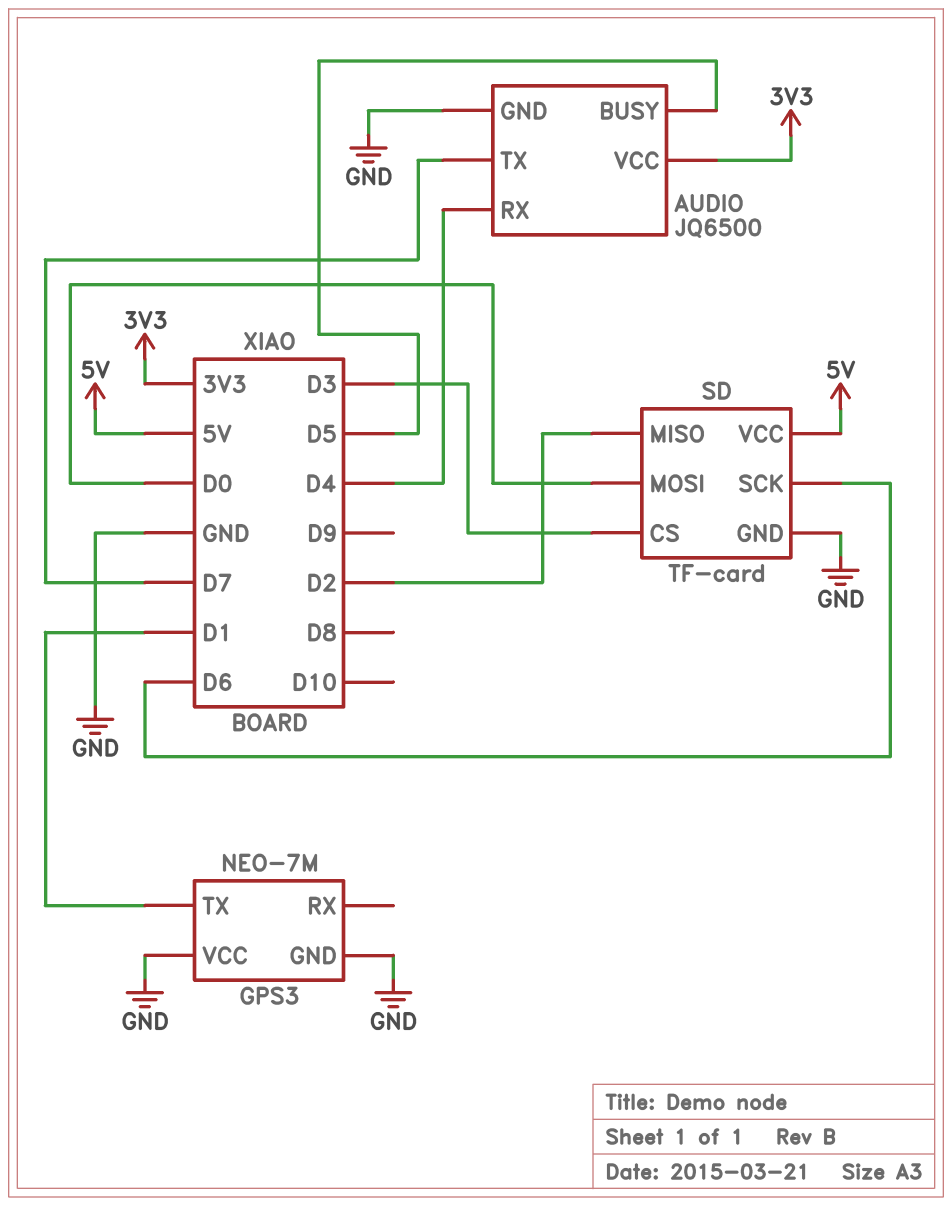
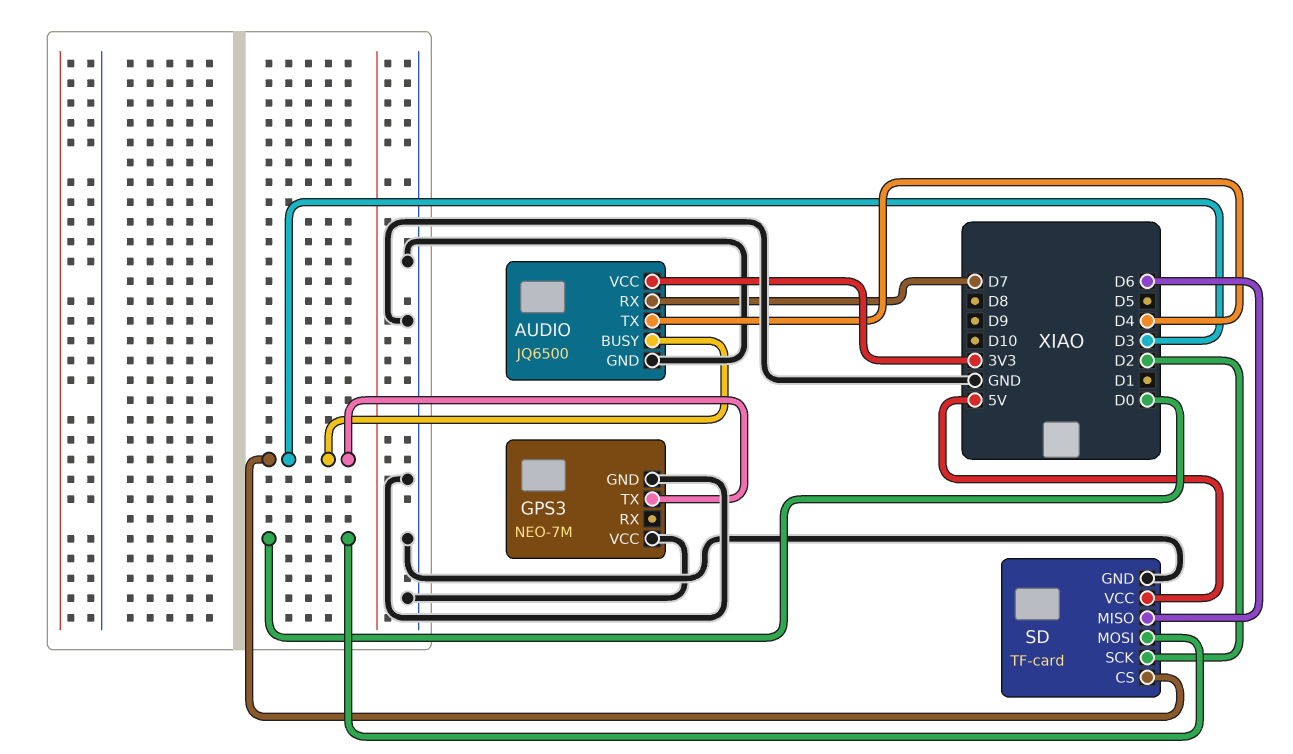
AUDIO pin BUSY: D5 -> D3
AUDIO pin RX: D4 -> D7
AUDIO pin TX: D7 -> D4
GPS3 pin TX: D1 -> D3
SD pin MISO: D2 -> D6
SD pin SCK: D6 -> D2

